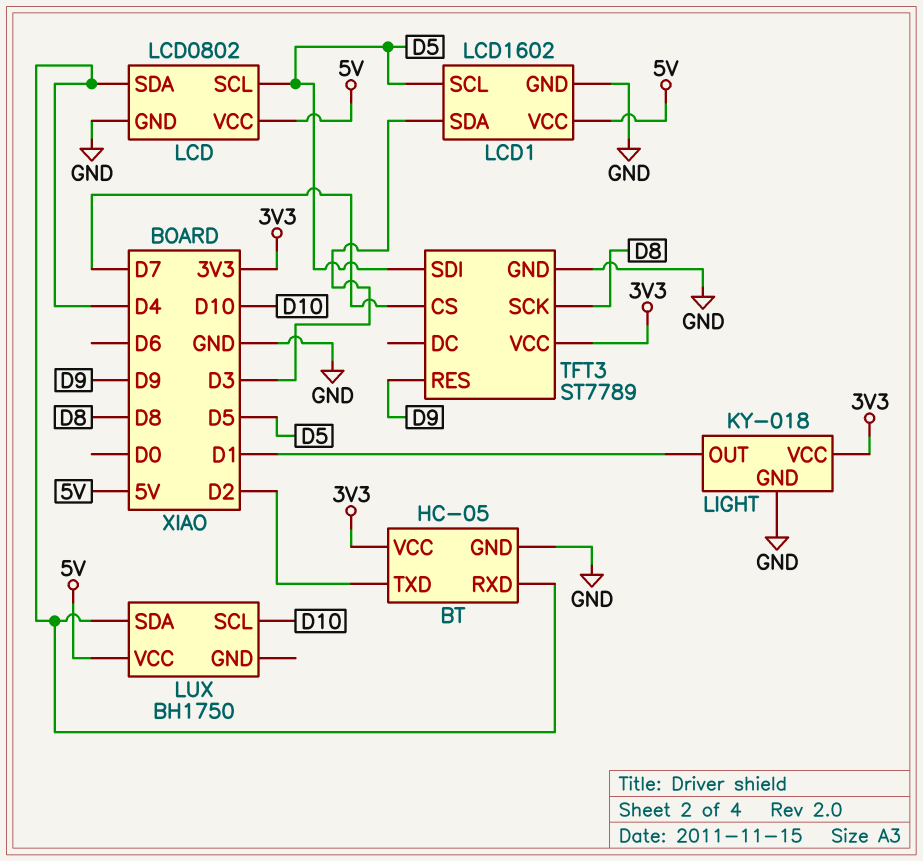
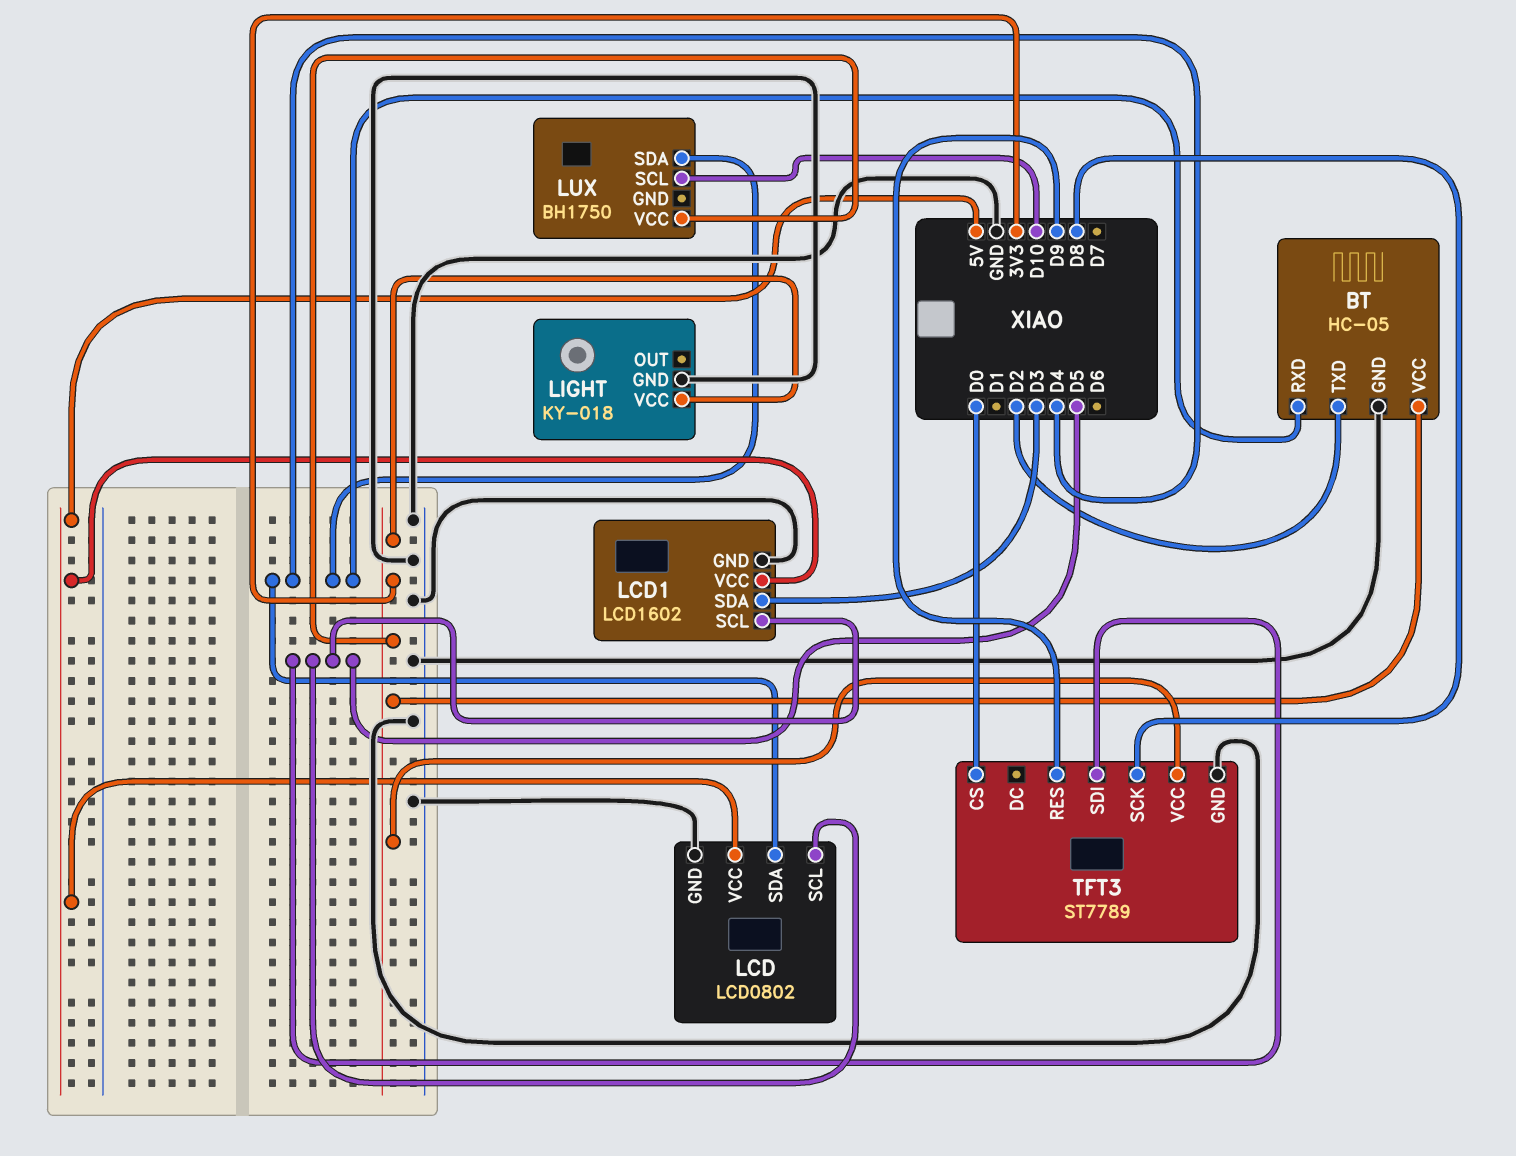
LIGHT pin OUT: D1 -> none
LUX pin VCC: 5V -> 3V3
TFT3 pin CS: D7 -> D0

